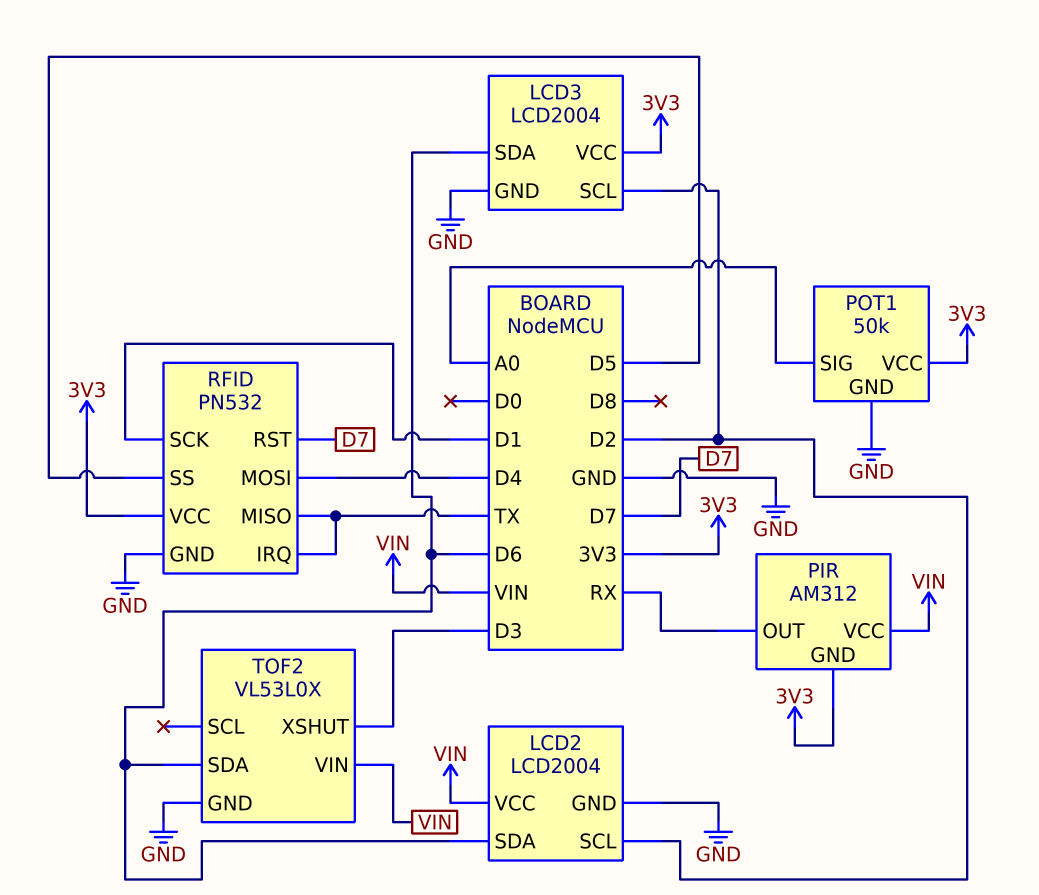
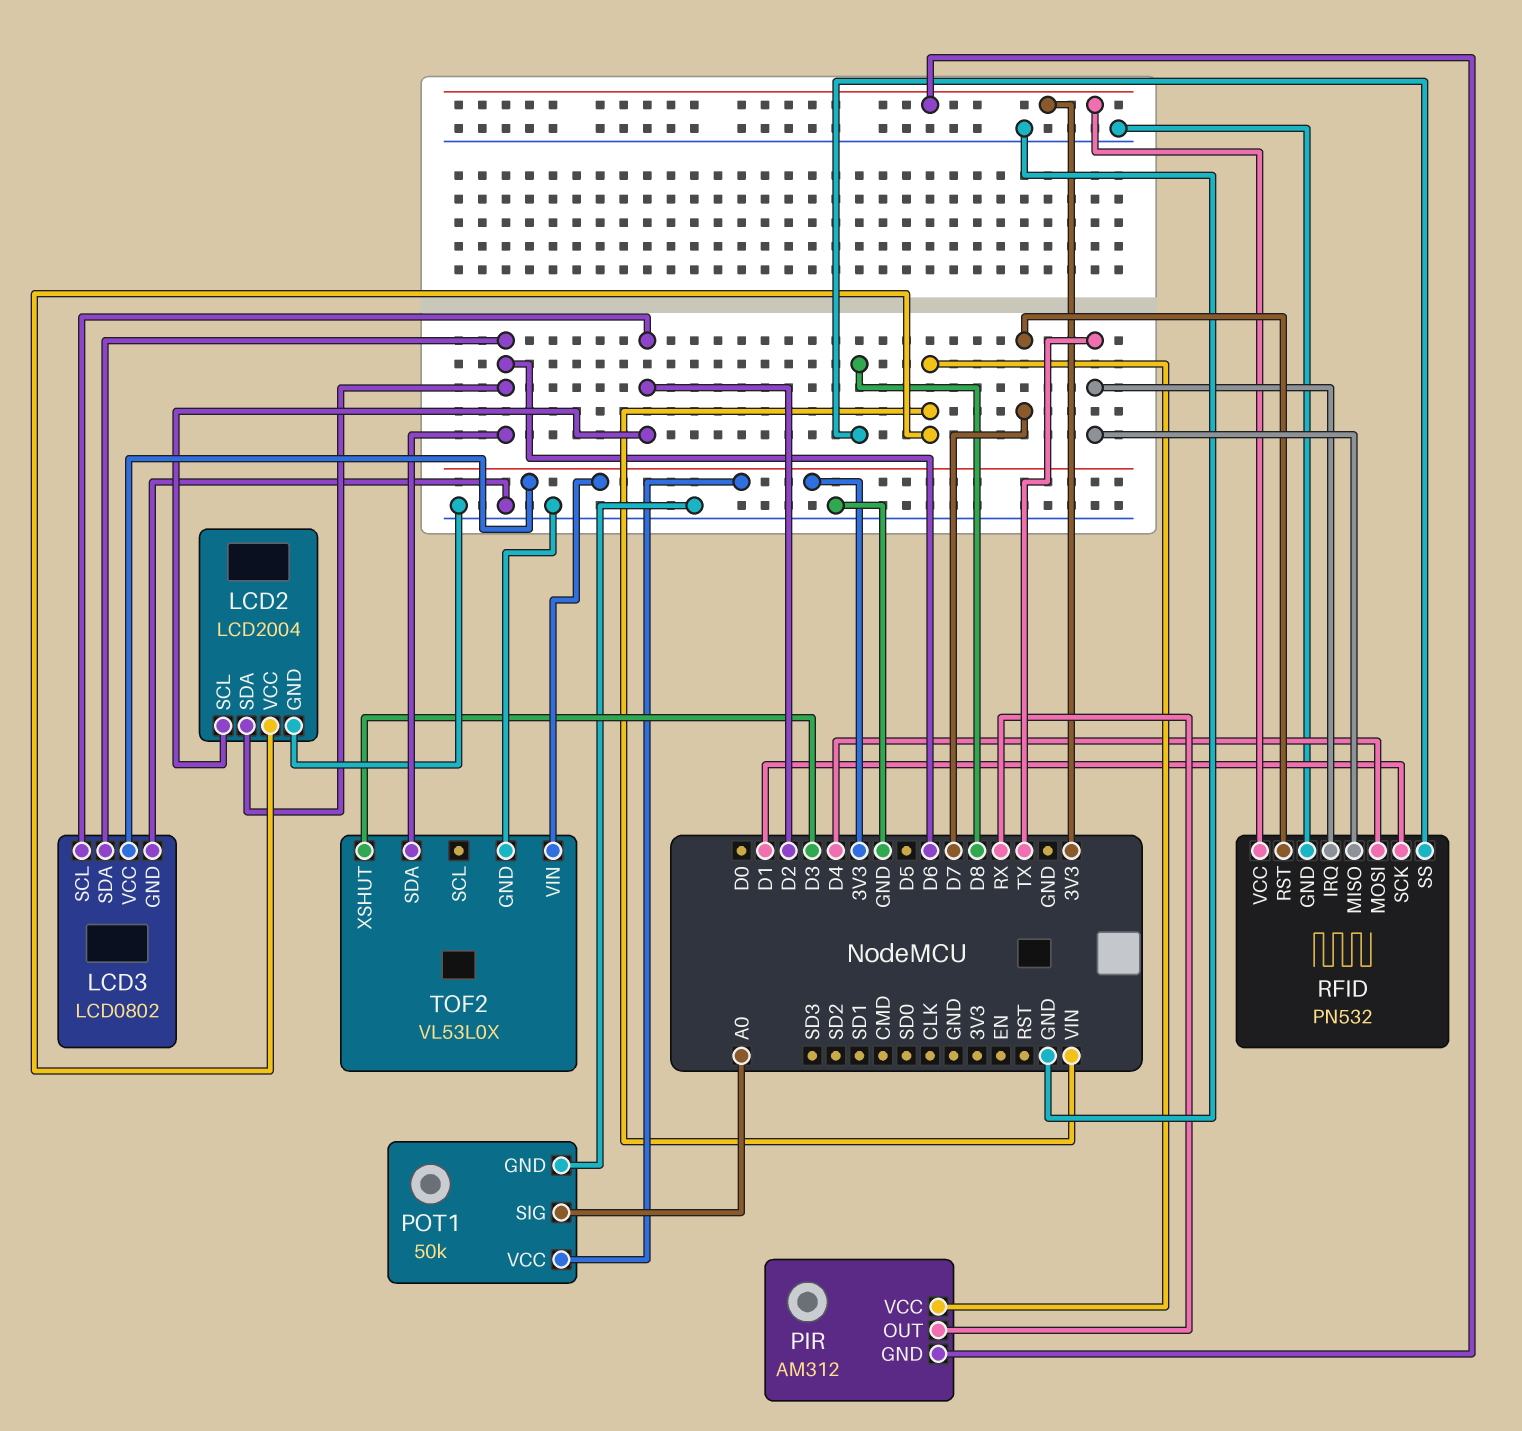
LCD3: LCD2004 -> LCD0802
RFID pin SS: D5 -> D8
TOF2 pin VIN: VIN -> 3V3

